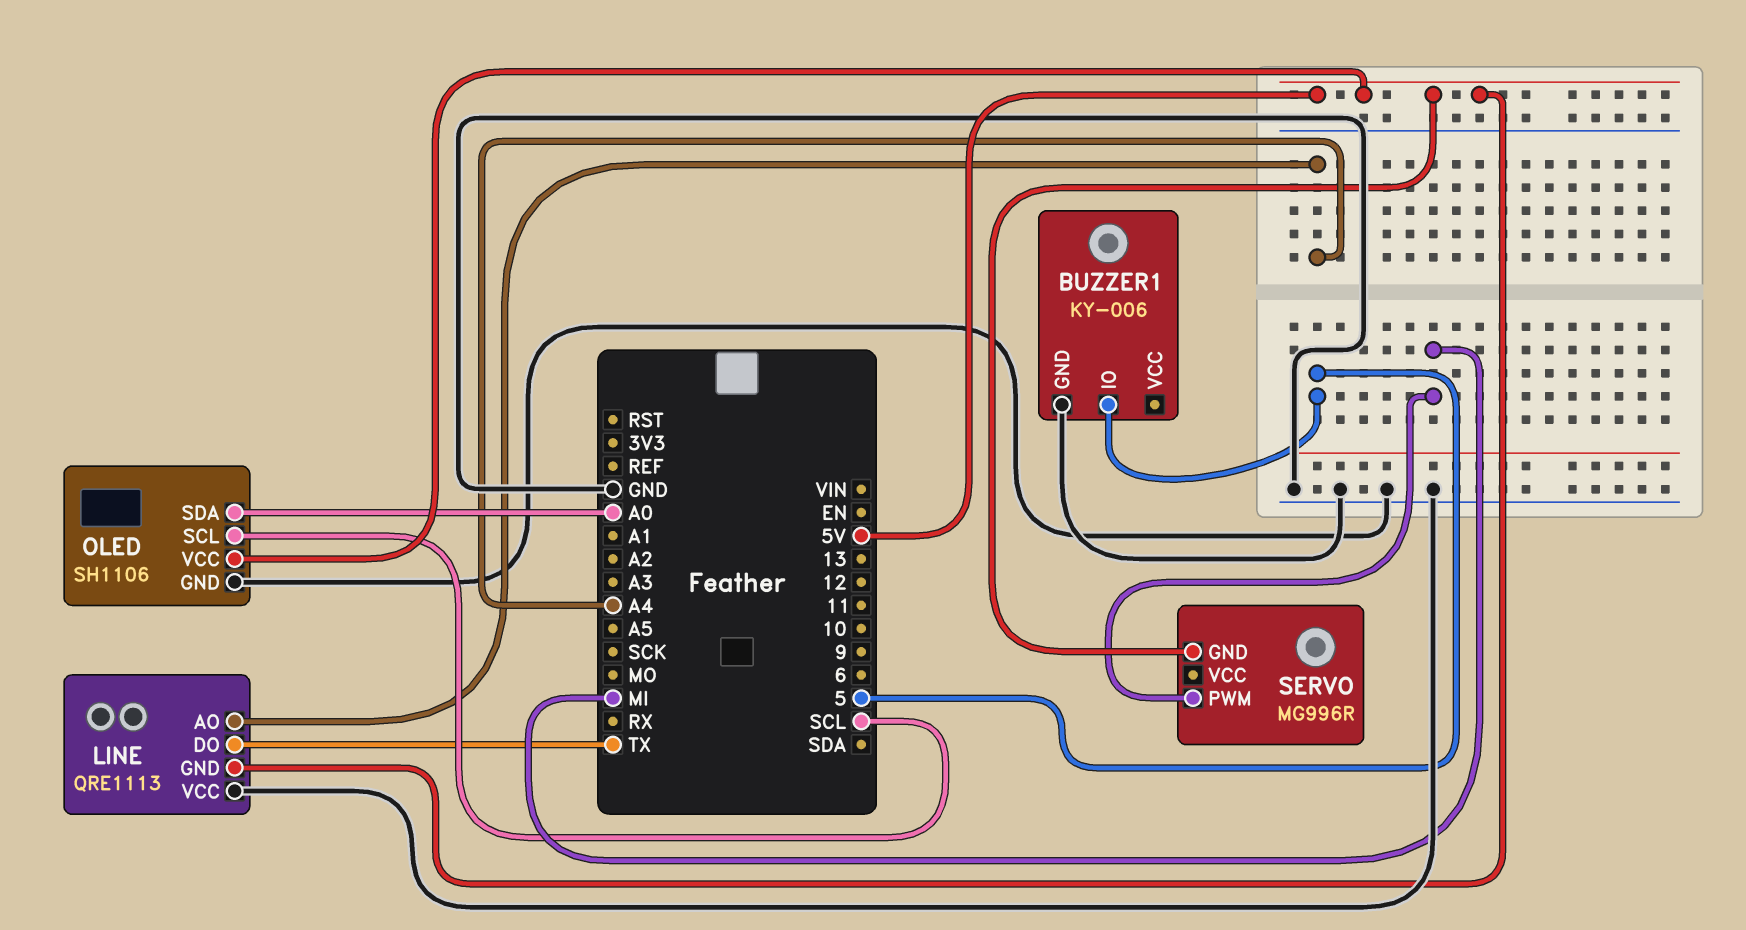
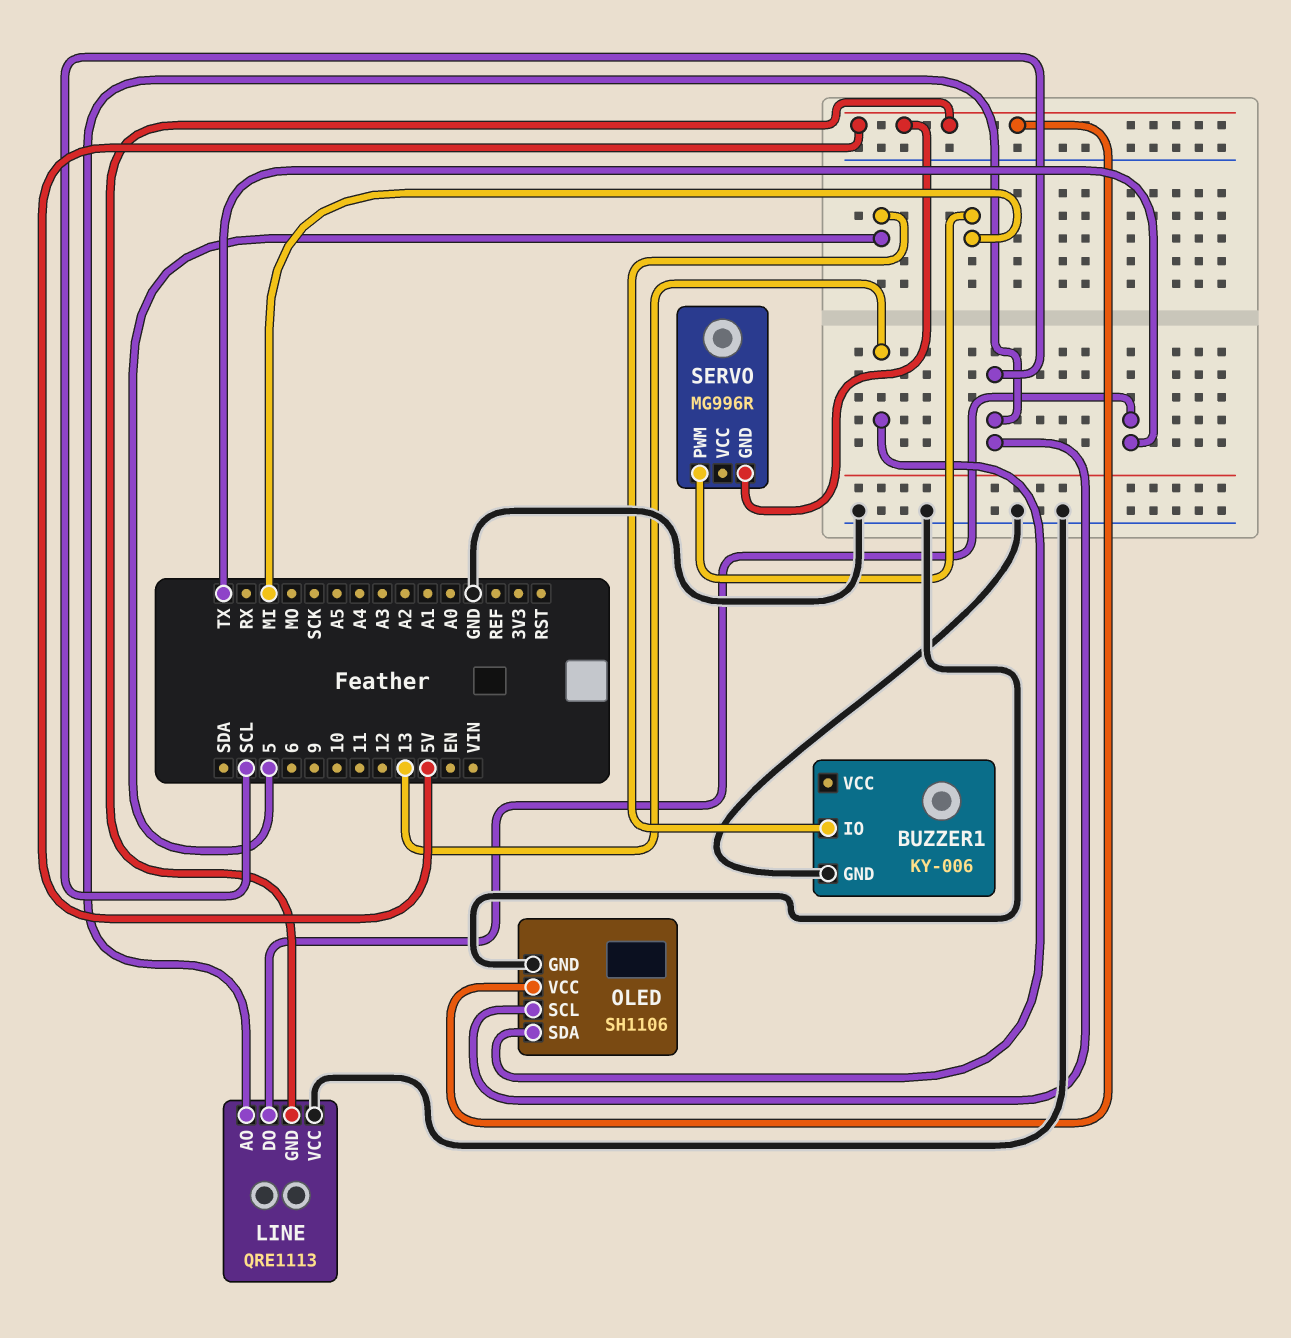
LINE pin AO: A4 -> SCL
OLED pin SDA: A0 -> 13

